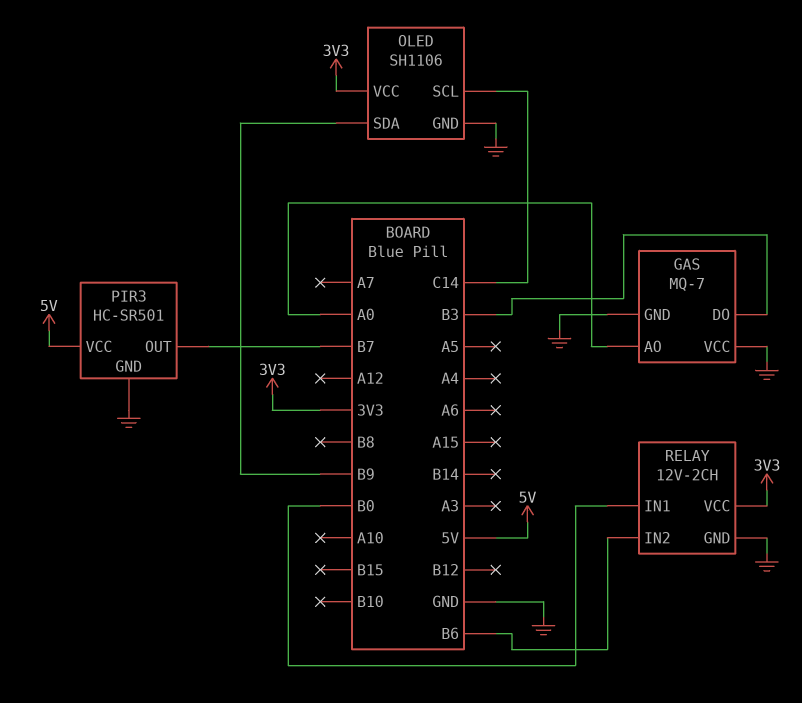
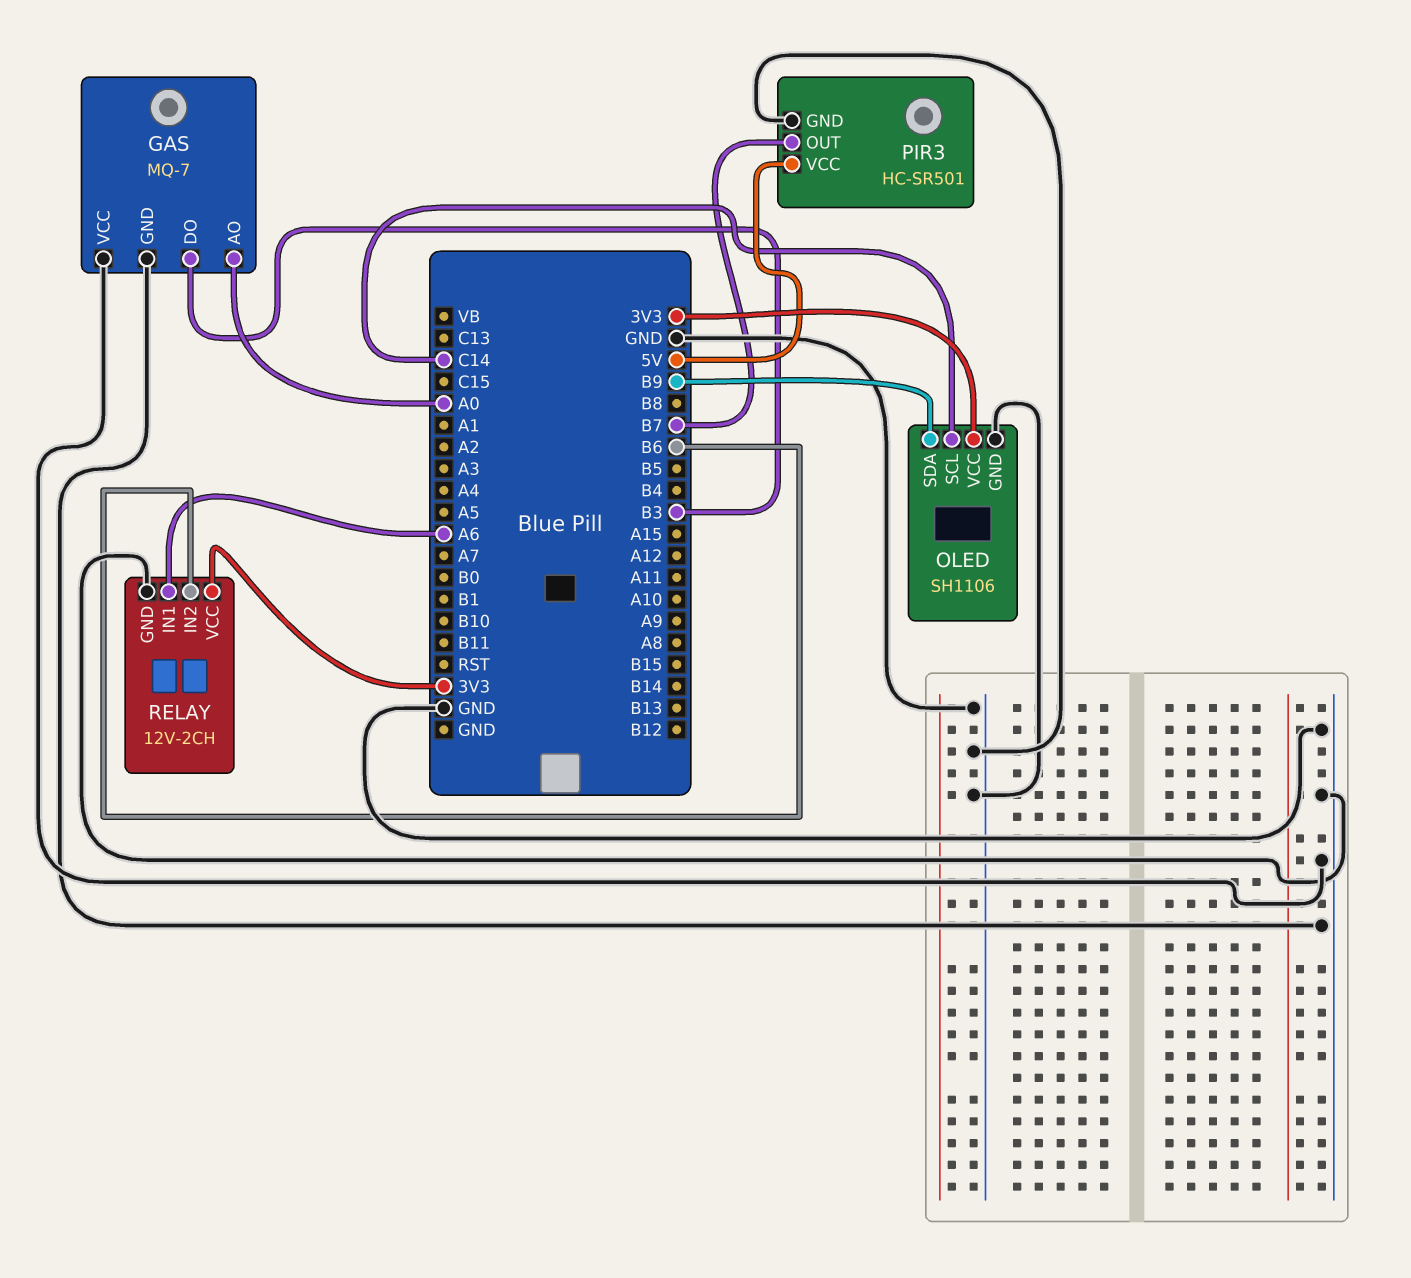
RELAY pin IN1: B0 -> A6

